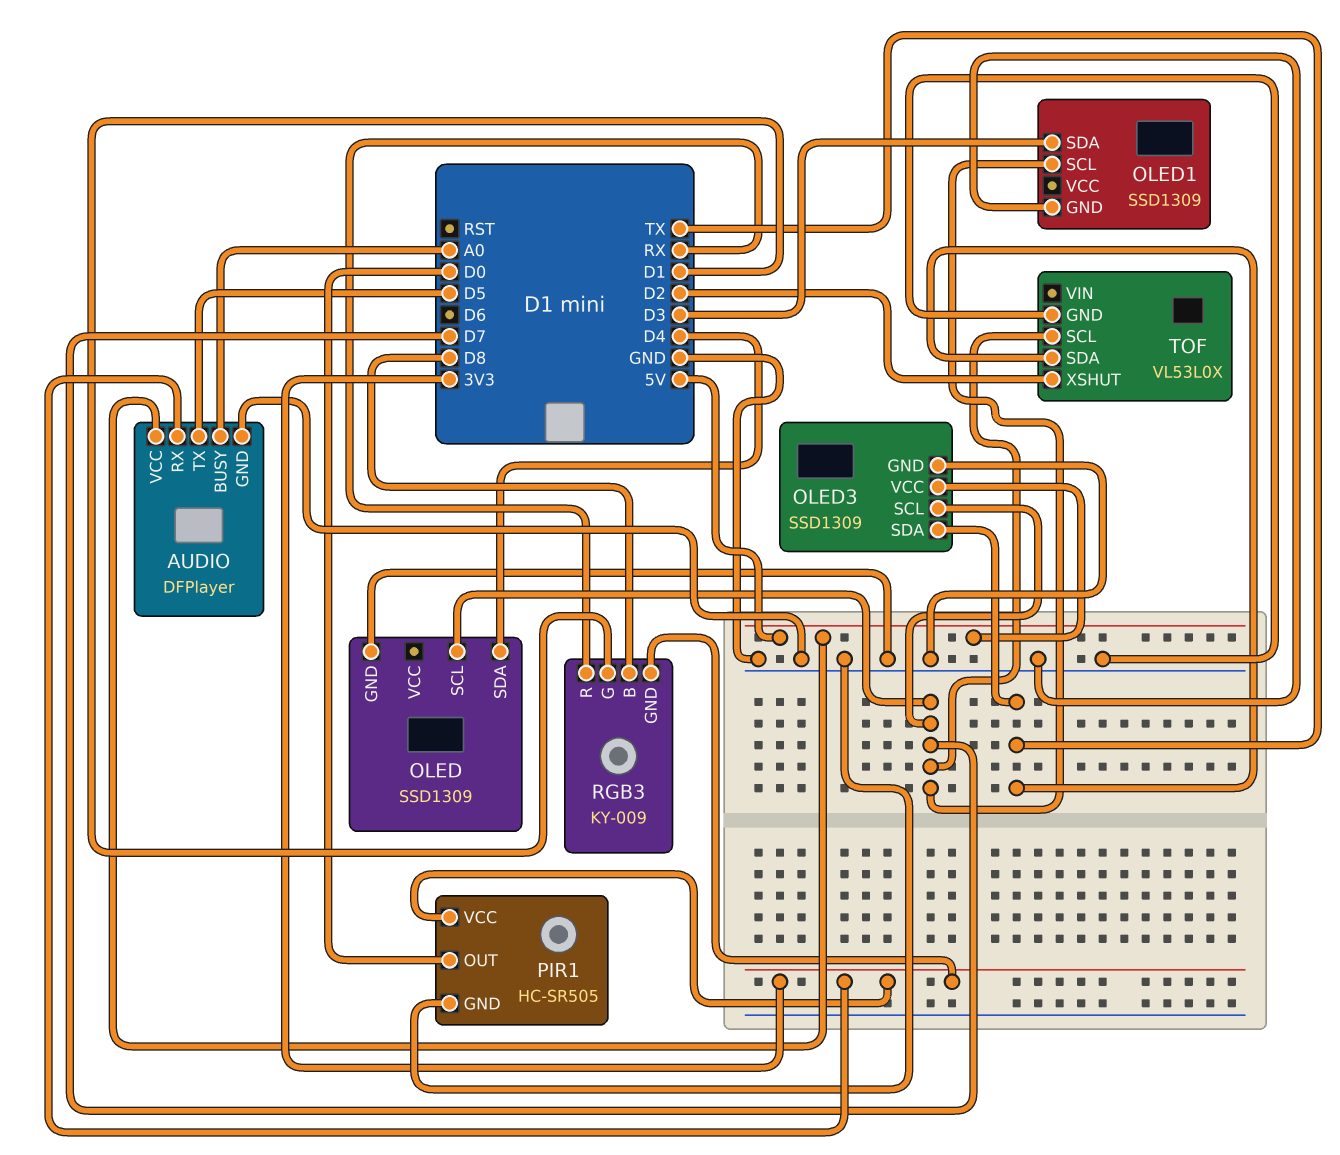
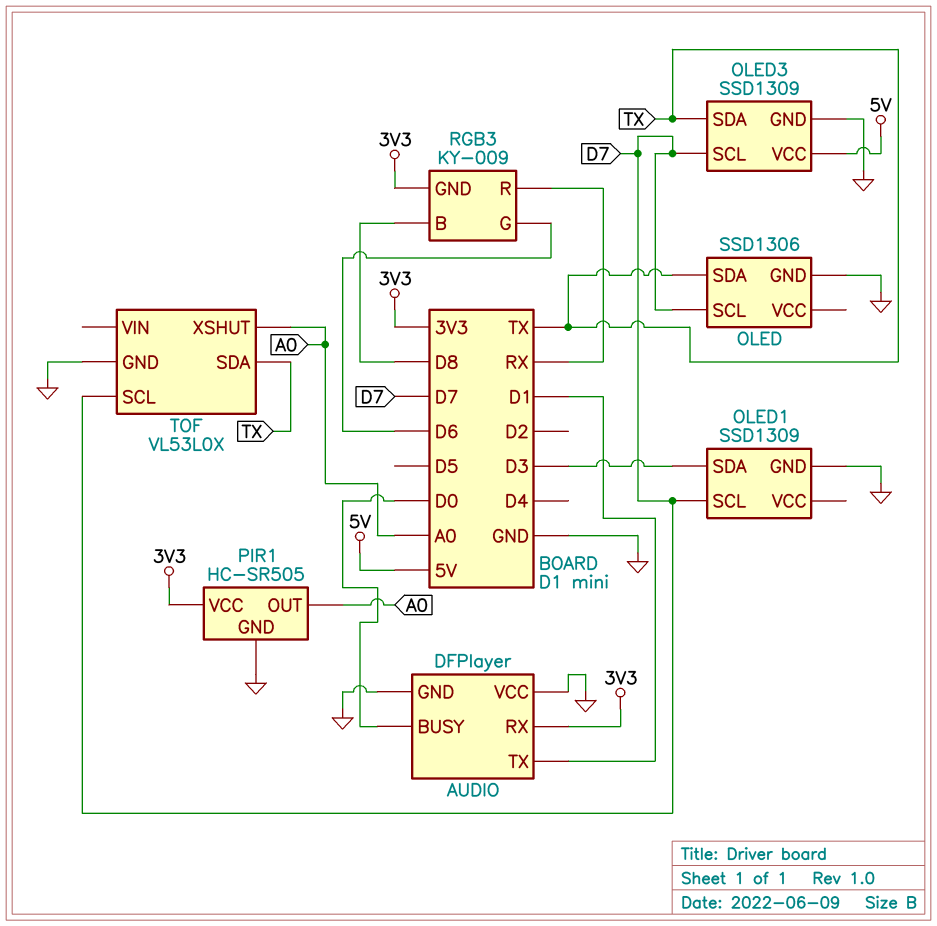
AUDIO pin BUSY: A0 -> D0
AUDIO pin TX: D5 -> D1
AUDIO pin VCC: 5V -> GND
OLED: SSD1309 -> SSD1306
OLED pin SDA: D4 -> TX
PIR1 pin OUT: D0 -> A0
RGB3 pin G: D1 -> D6
TOF pin XSHUT: D2 -> A0

